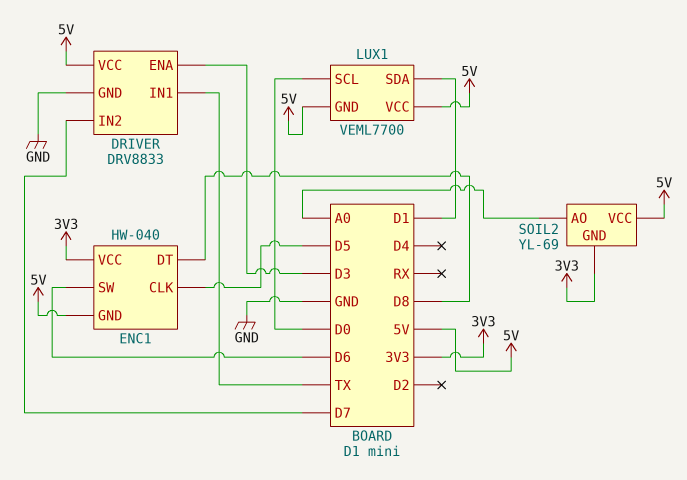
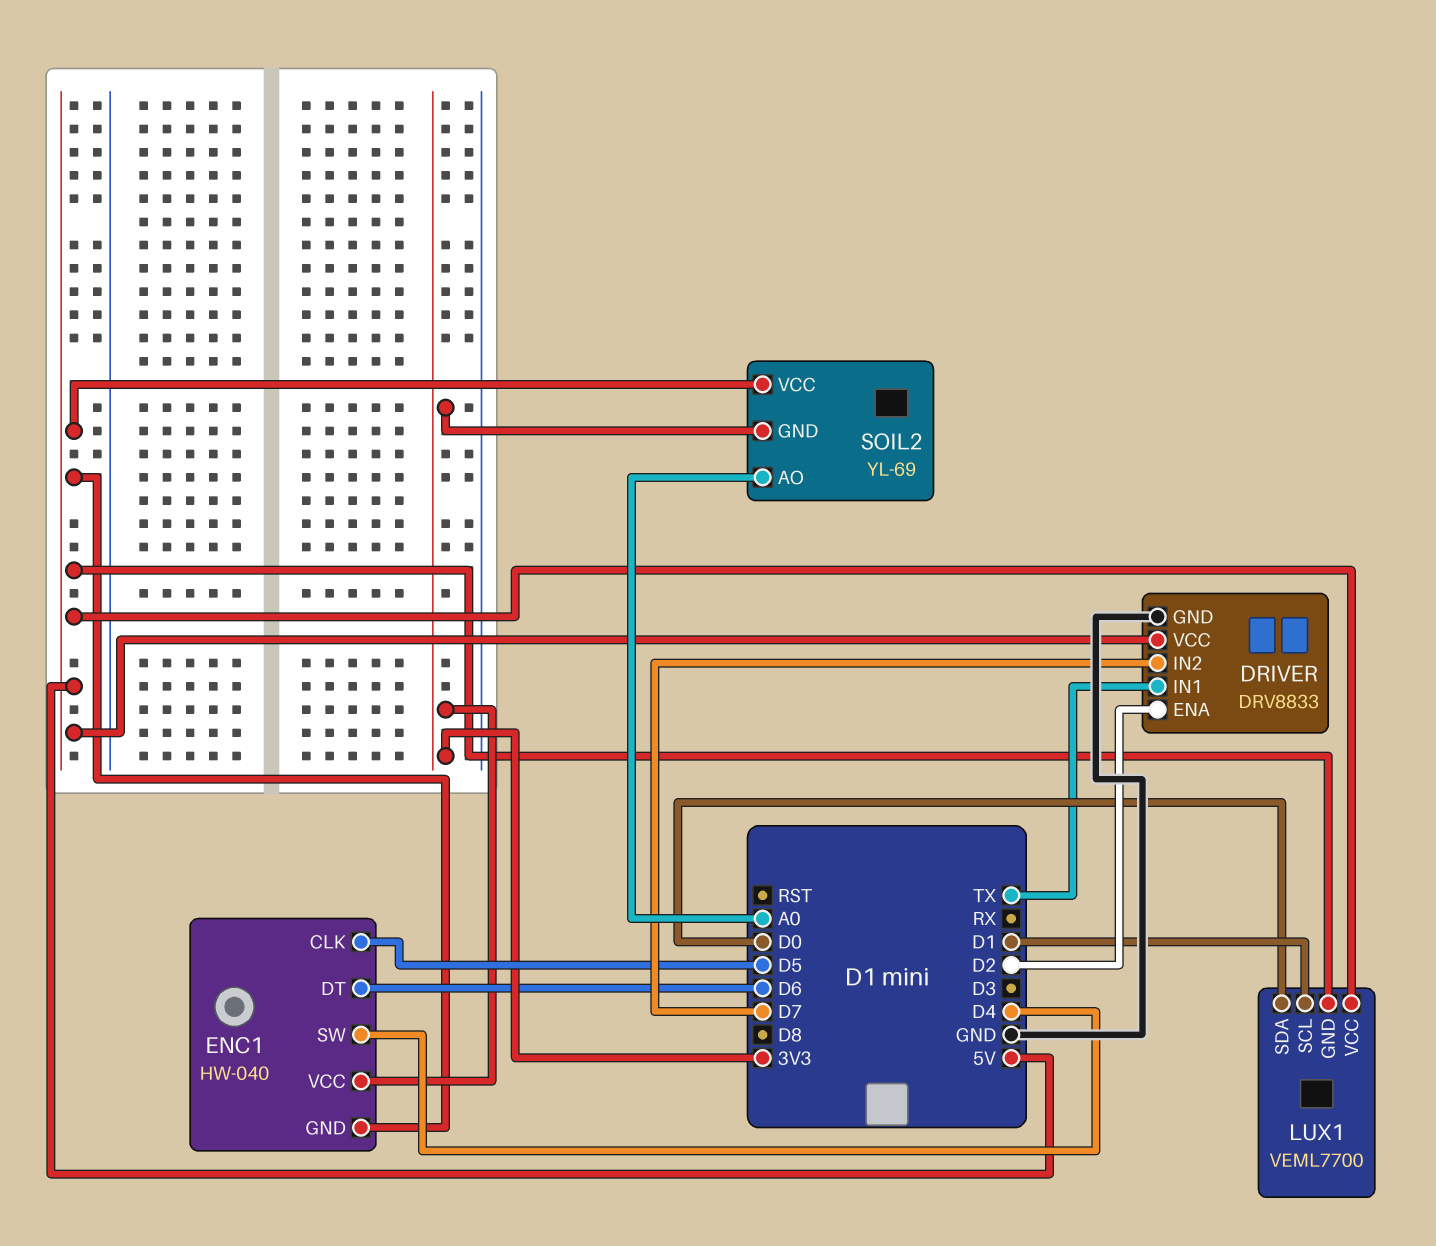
DRIVER pin ENA: D3 -> D2
ENC1 pin DT: D8 -> D6
ENC1 pin SW: D6 -> D4
LUX1 pin SCL: D0 -> D1
LUX1 pin SDA: D1 -> D0

